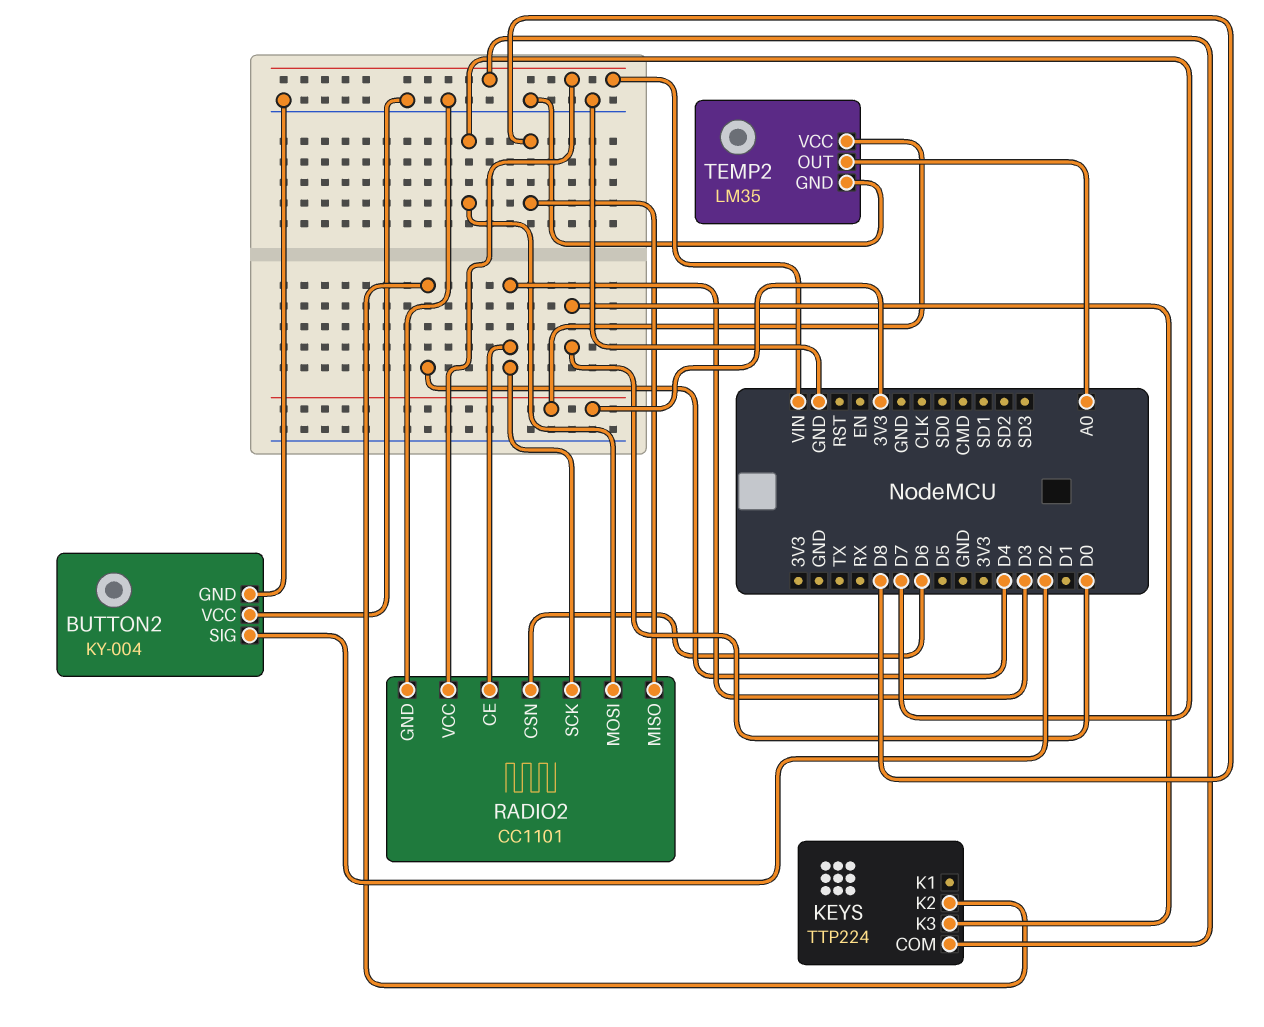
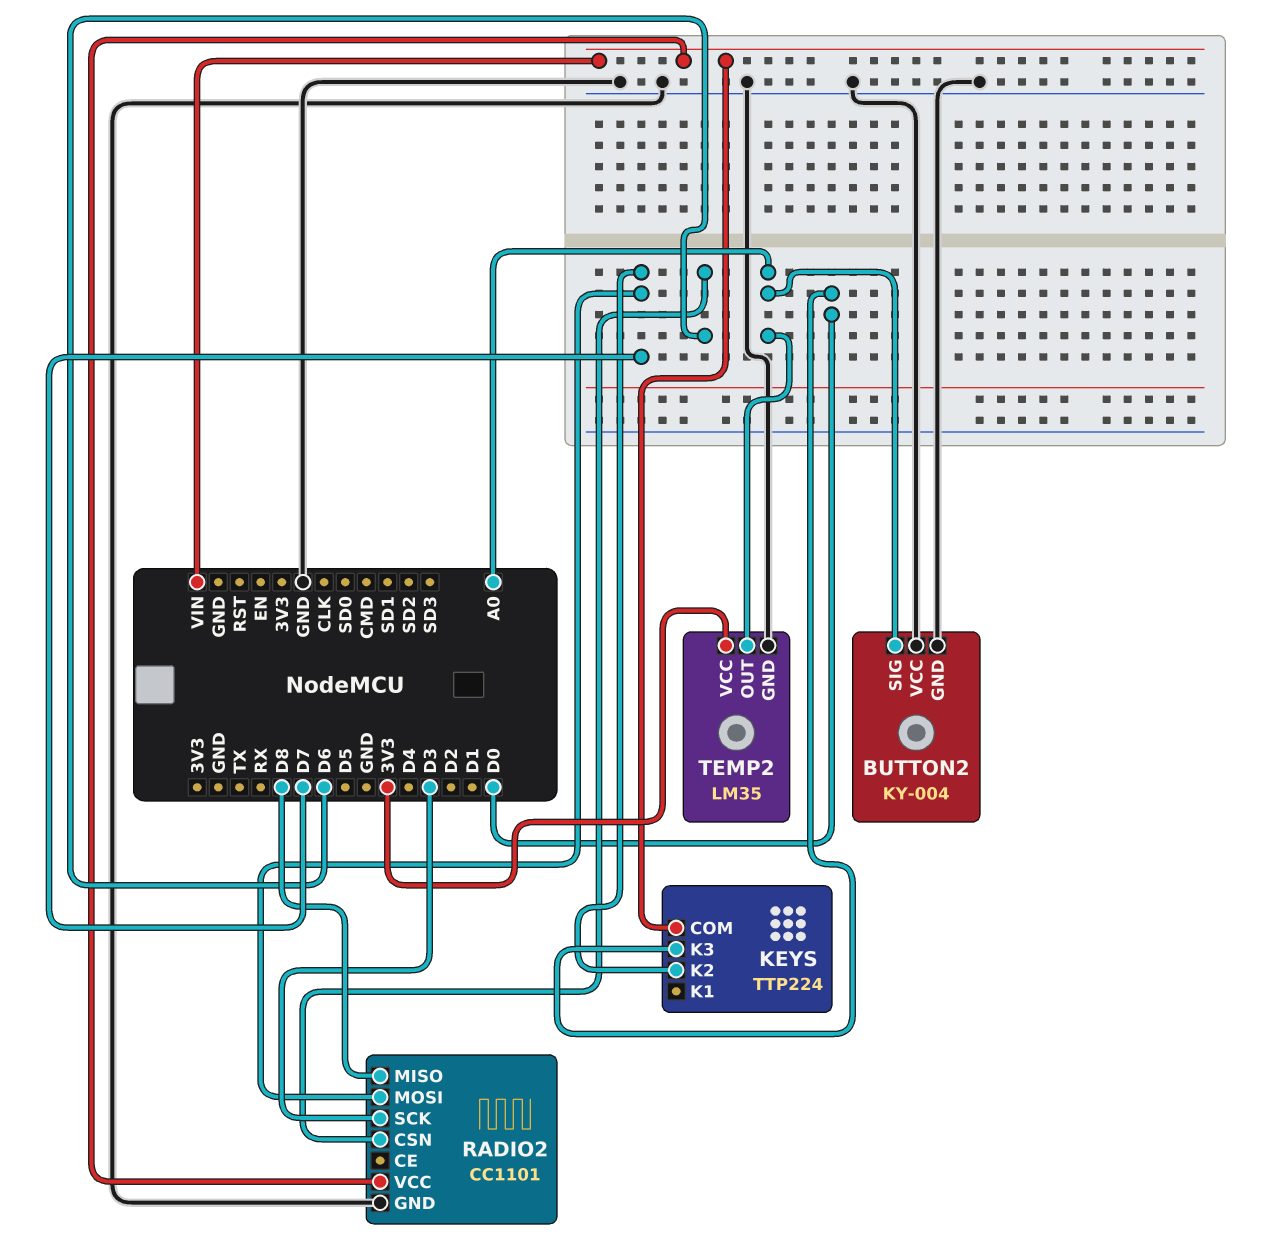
BUTTON2 pin SIG: D2 -> A0
KEYS pin K2: D4 -> D7
RADIO2 pin CE: D3 -> none

